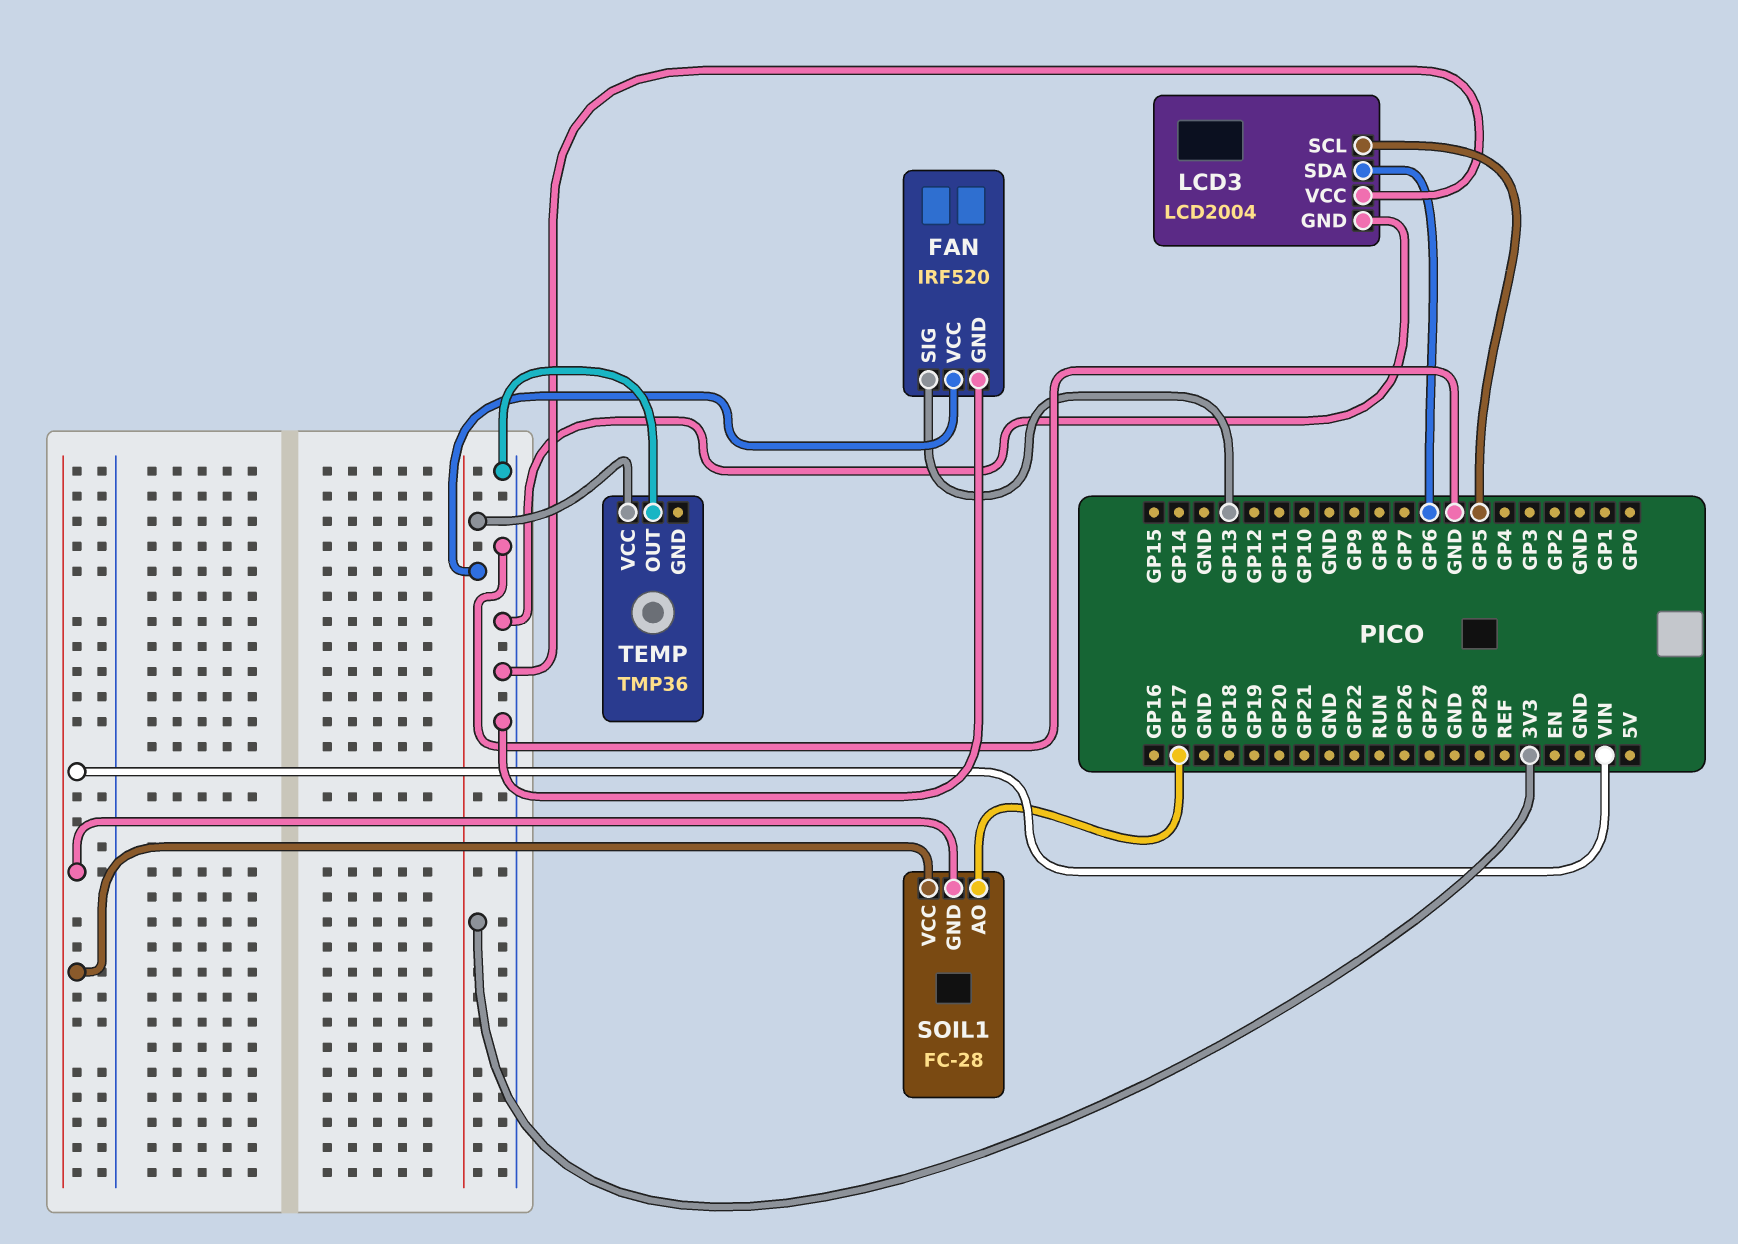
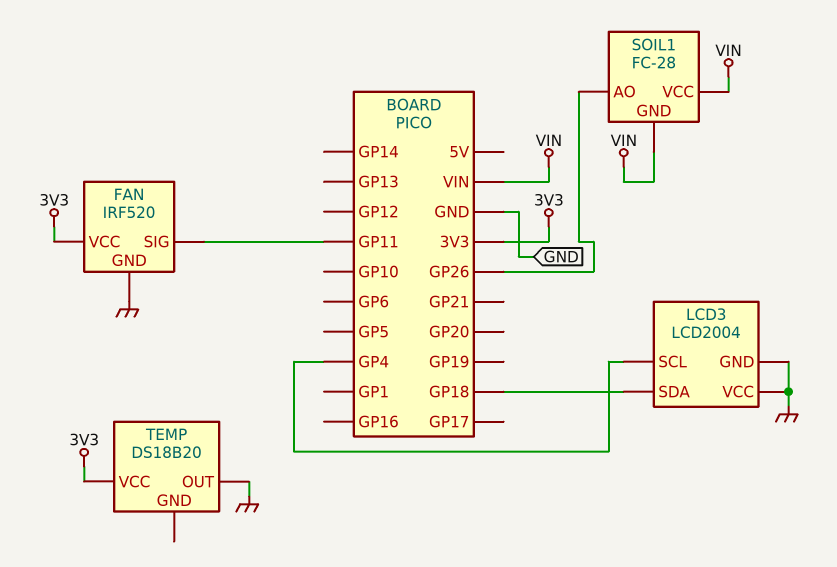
FAN pin SIG: GP13 -> GP11
LCD3 pin SCL: GP5 -> GP4
LCD3 pin SDA: GP6 -> GP18
SOIL1 pin AO: GP17 -> GP26
TEMP: TMP36 -> DS18B20

